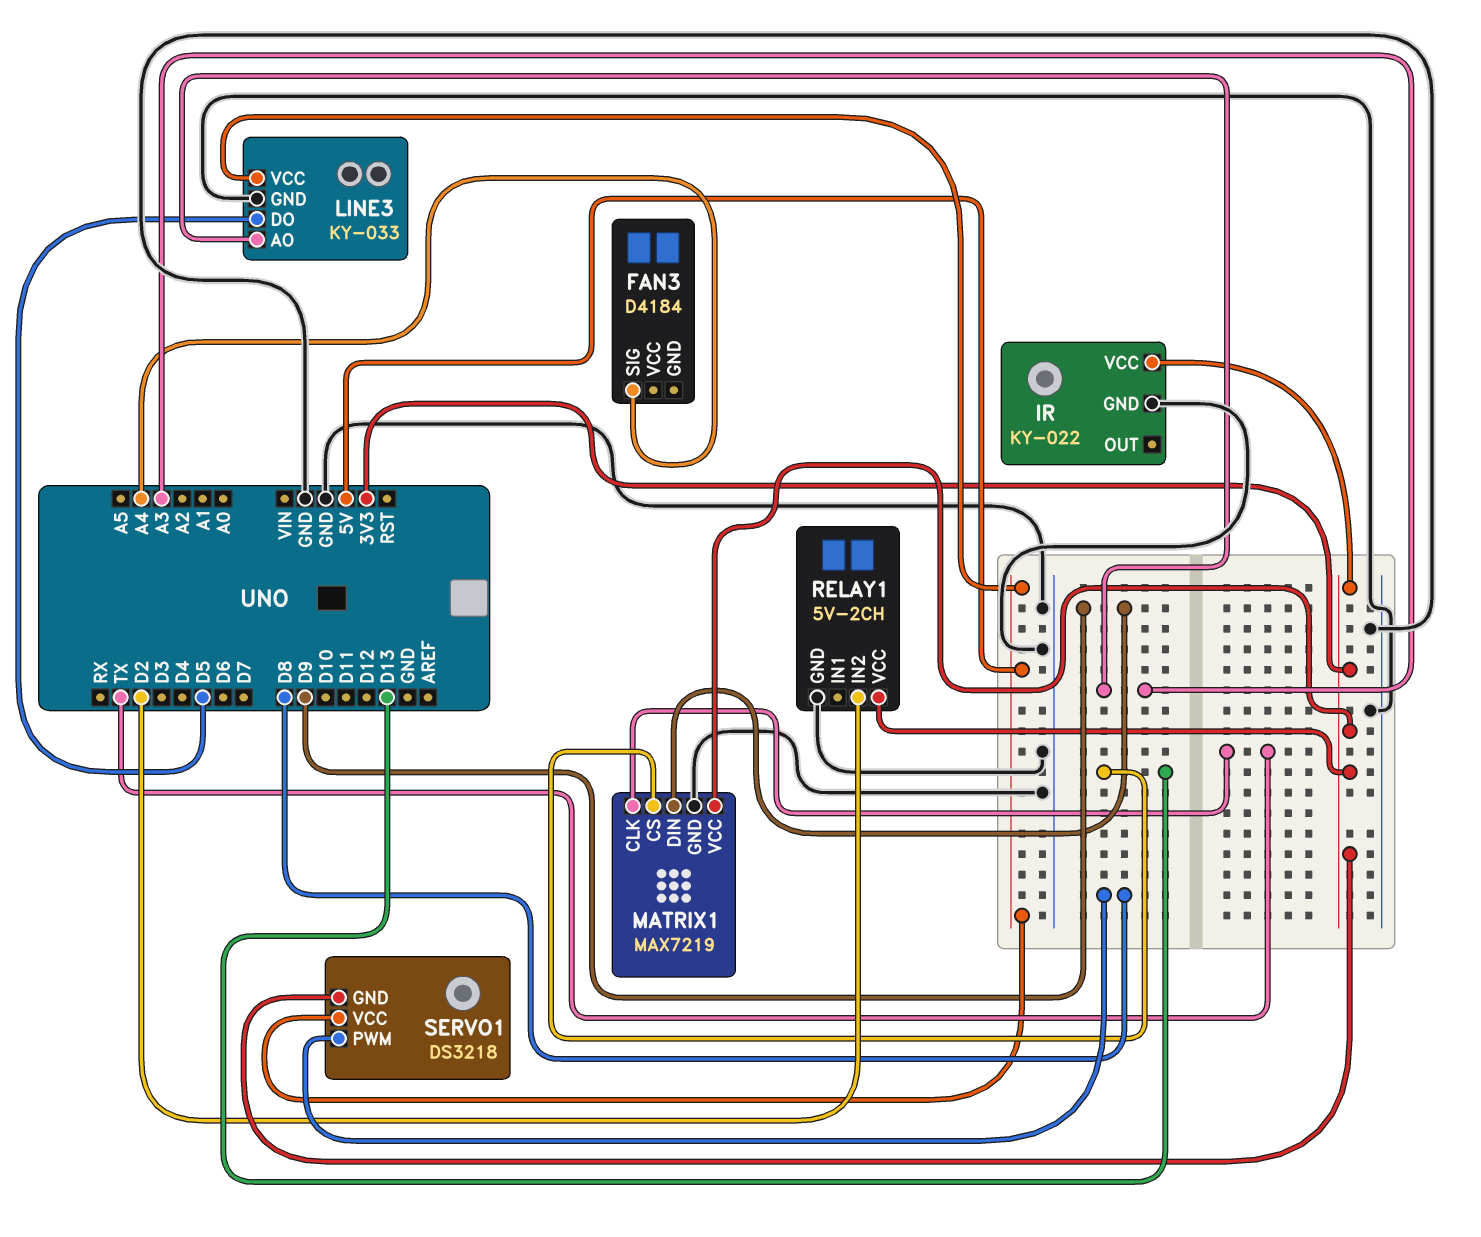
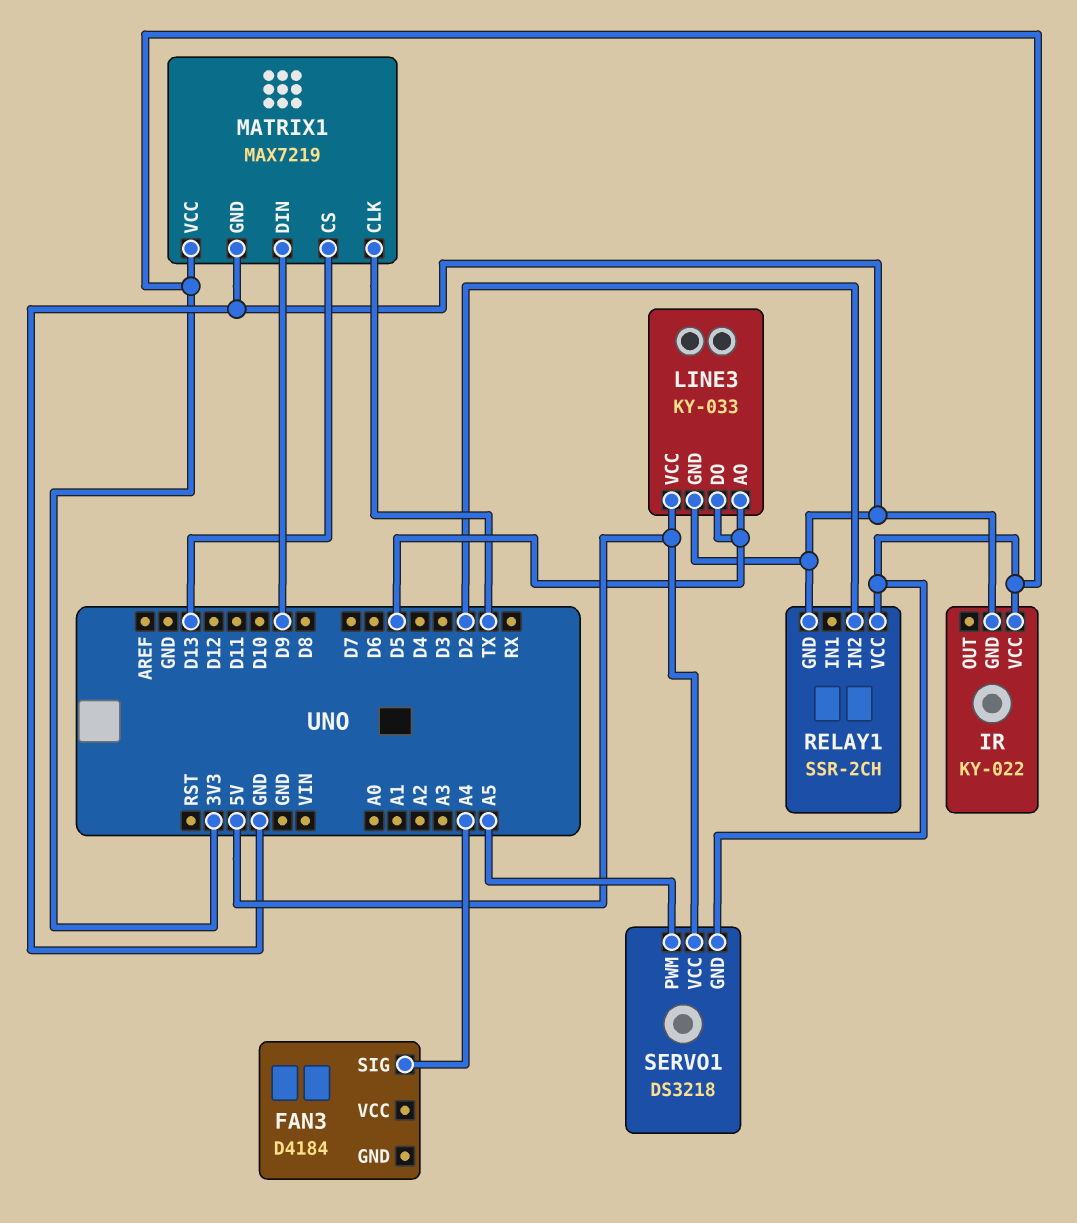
LINE3 pin AO: A3 -> D5
RELAY1: 5V-2CH -> SSR-2CH
SERVO1 pin PWM: D8 -> A5

